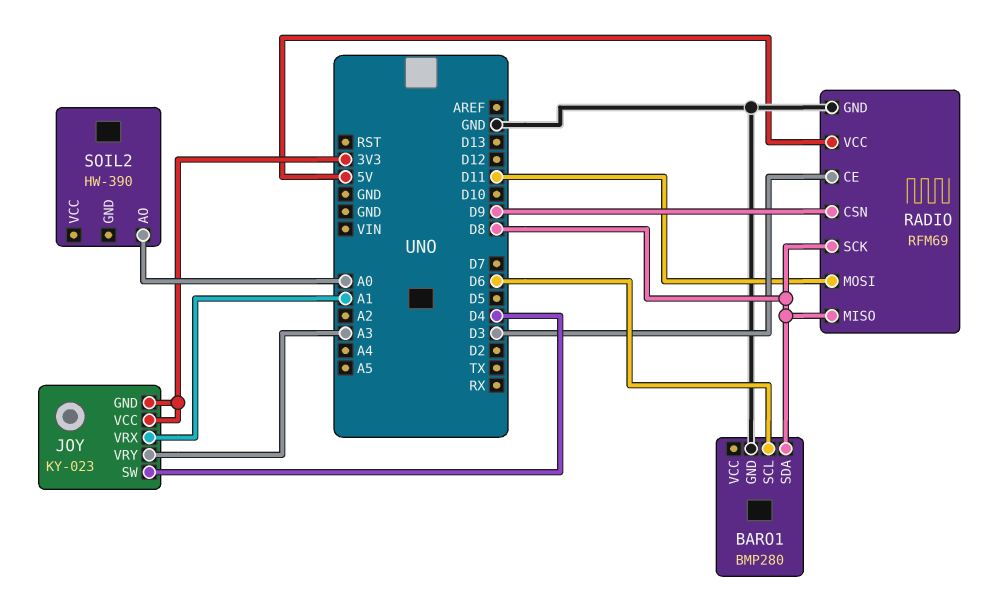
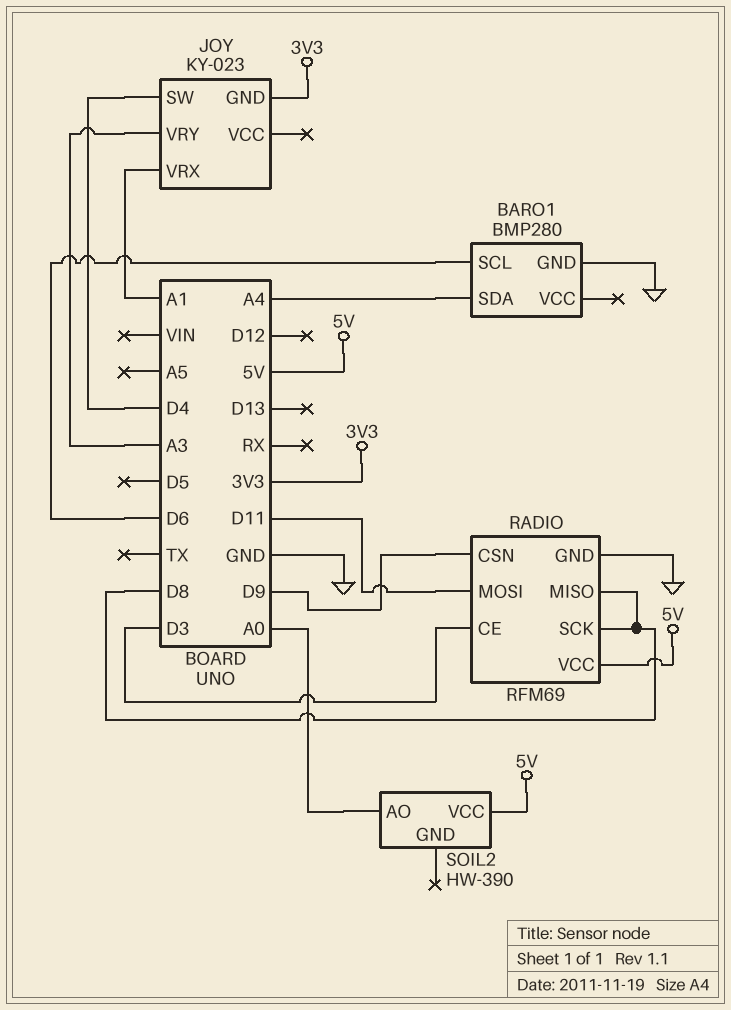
BARO1 pin SDA: D8 -> A4
JOY pin VCC: 3V3 -> none
SOIL2 pin VCC: none -> 5V

